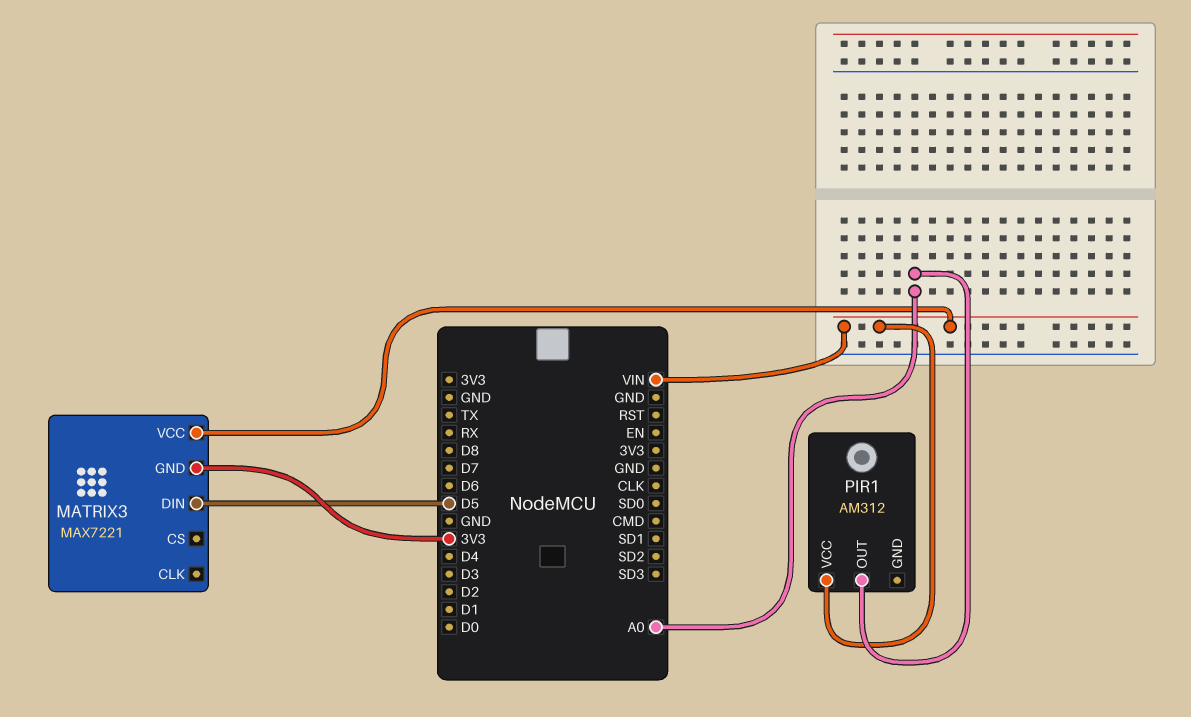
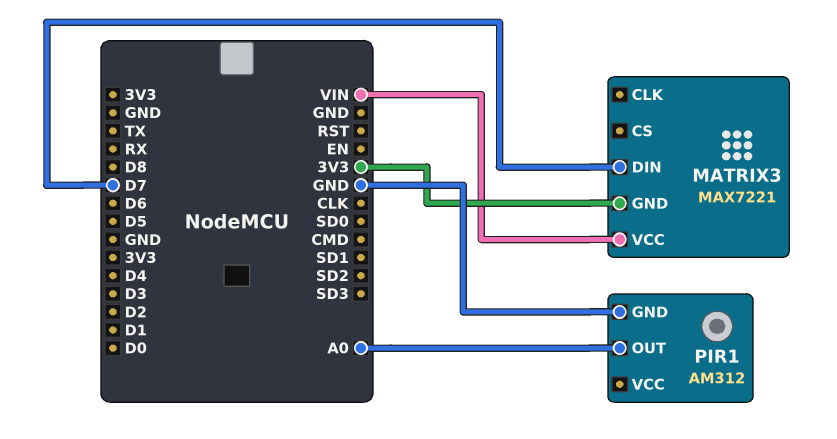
MATRIX3 pin DIN: D5 -> D7
PIR1 pin GND: none -> GND
PIR1 pin VCC: VIN -> none

